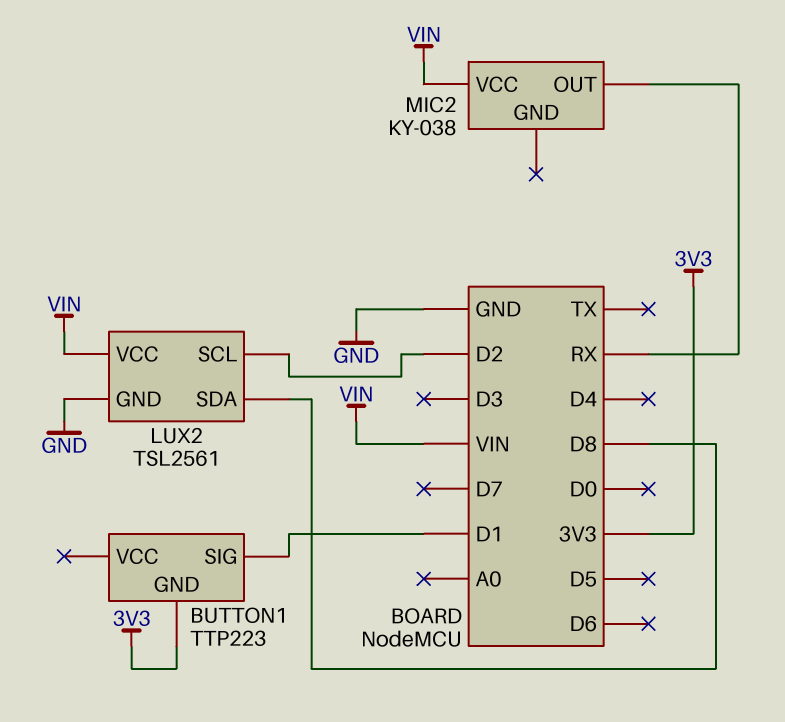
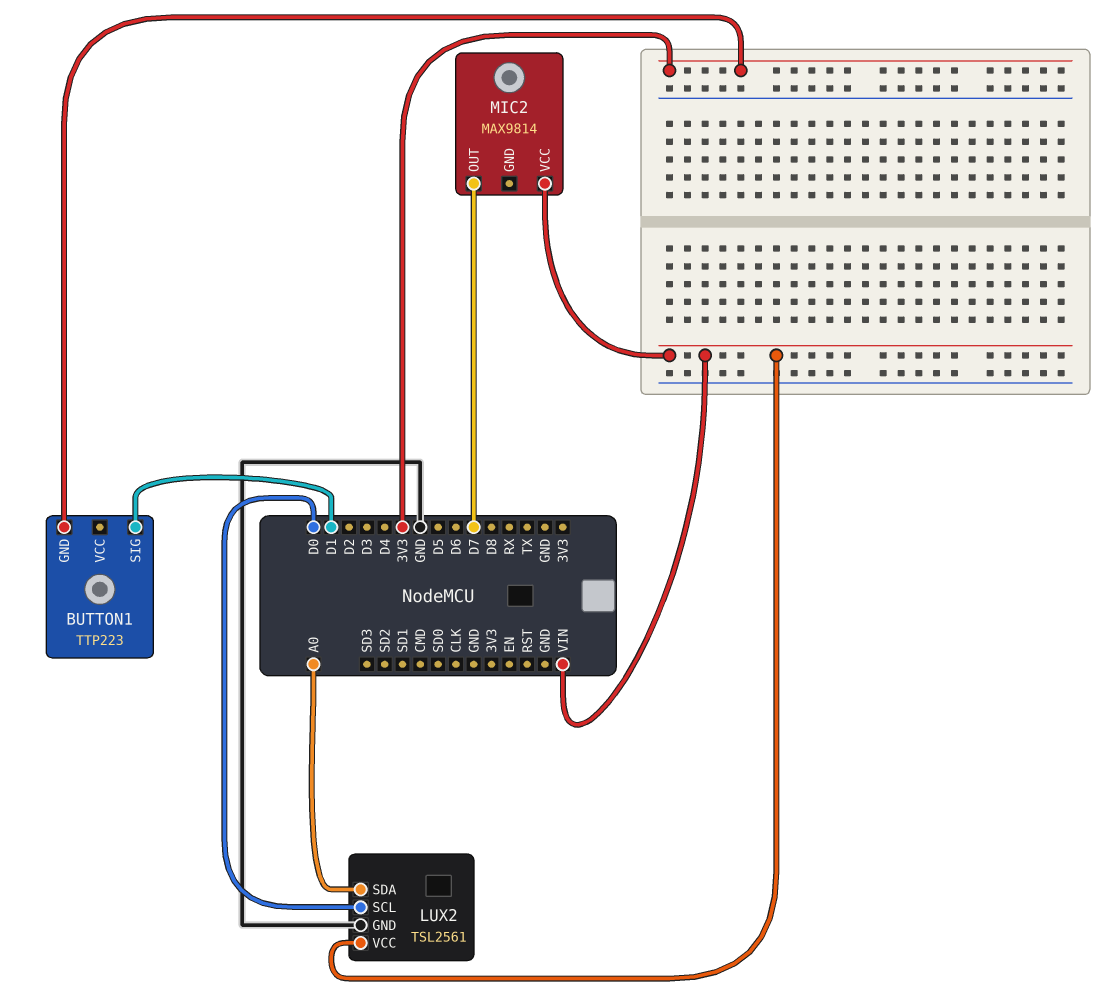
LUX2 pin SCL: D2 -> D0
LUX2 pin SDA: D8 -> A0
MIC2: KY-038 -> MAX9814
MIC2 pin OUT: RX -> D7

